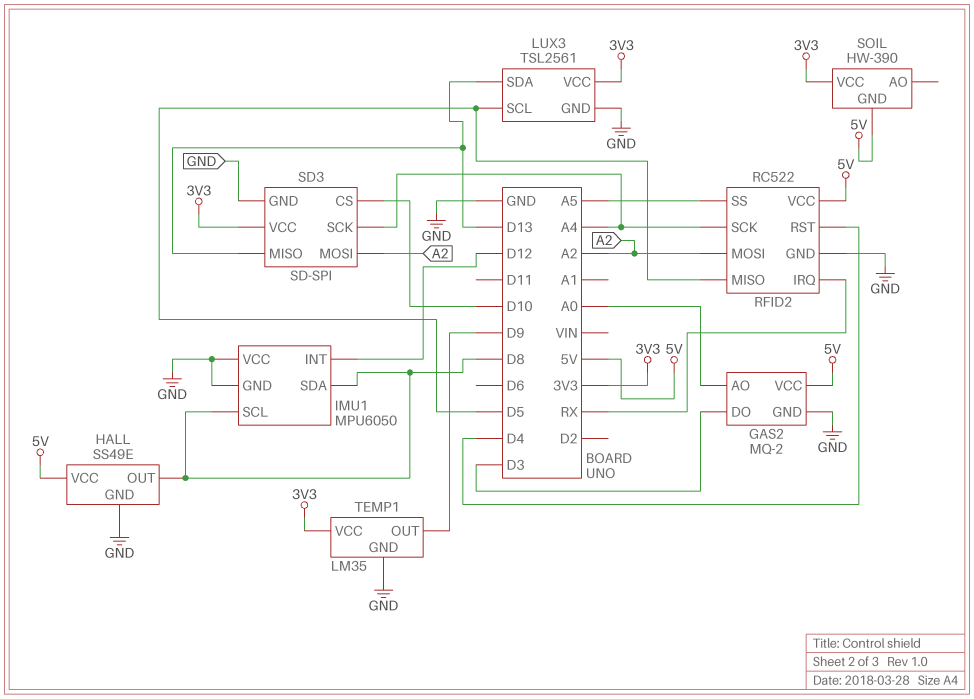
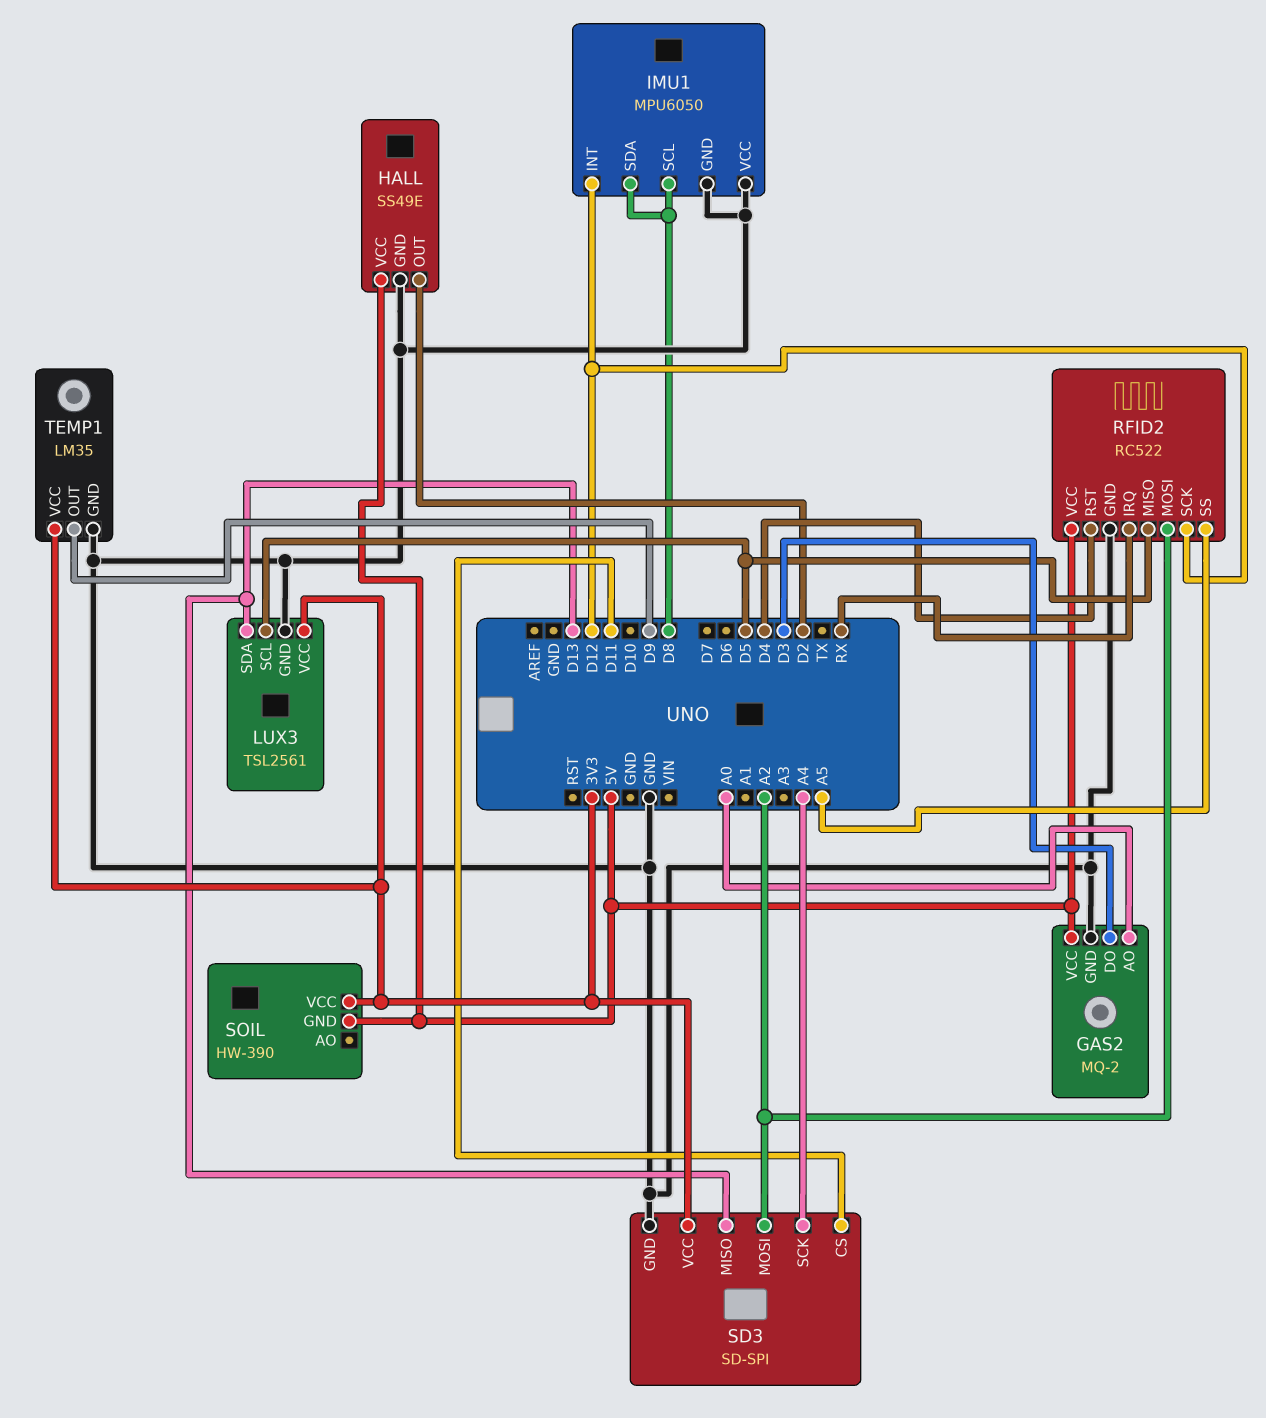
HALL pin OUT: D8 -> D2
RFID2 pin SCK: A4 -> D12
SD3 pin CS: D10 -> D11

